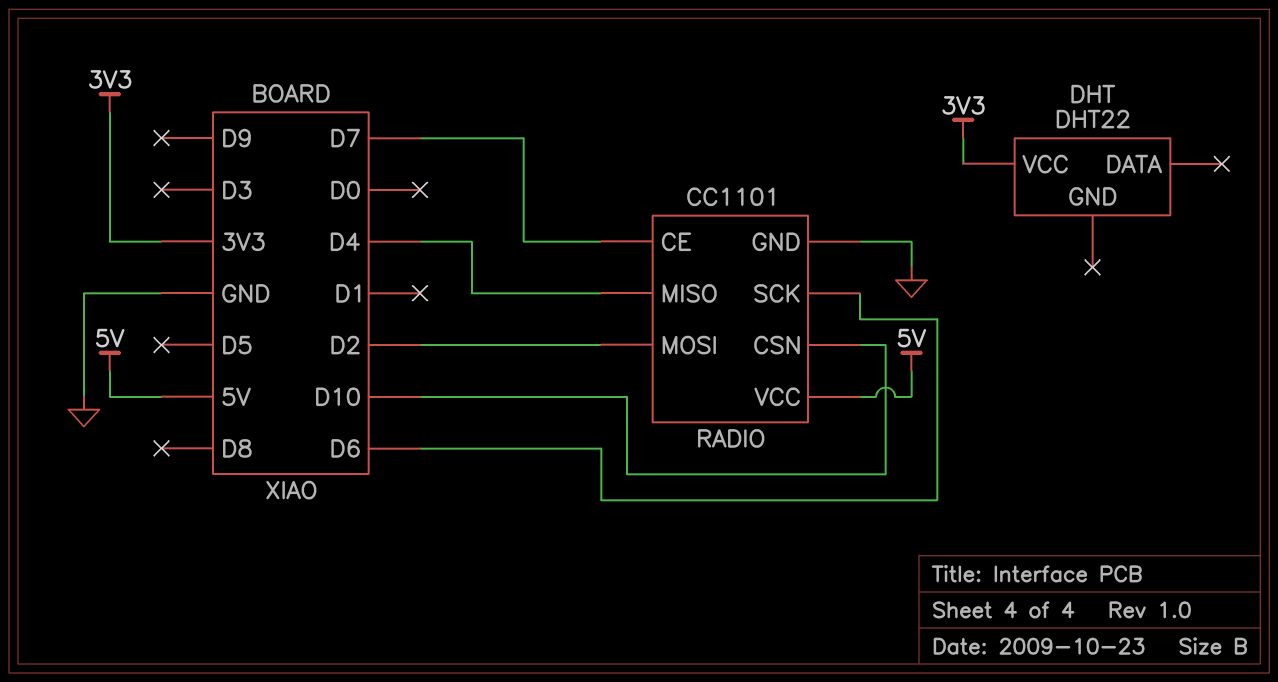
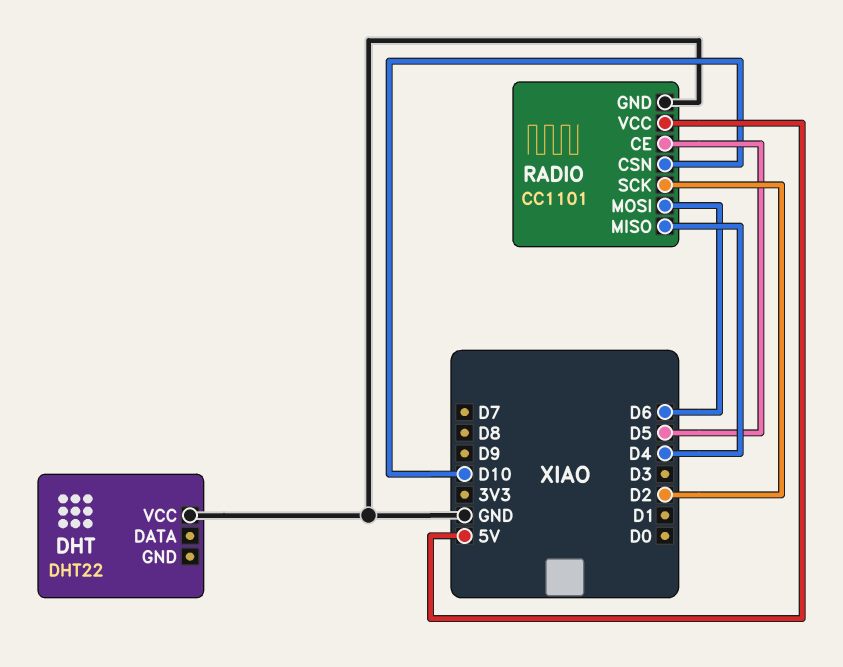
DHT pin VCC: 3V3 -> GND
RADIO pin CE: D7 -> D5
RADIO pin MOSI: D2 -> D6
RADIO pin SCK: D6 -> D2

